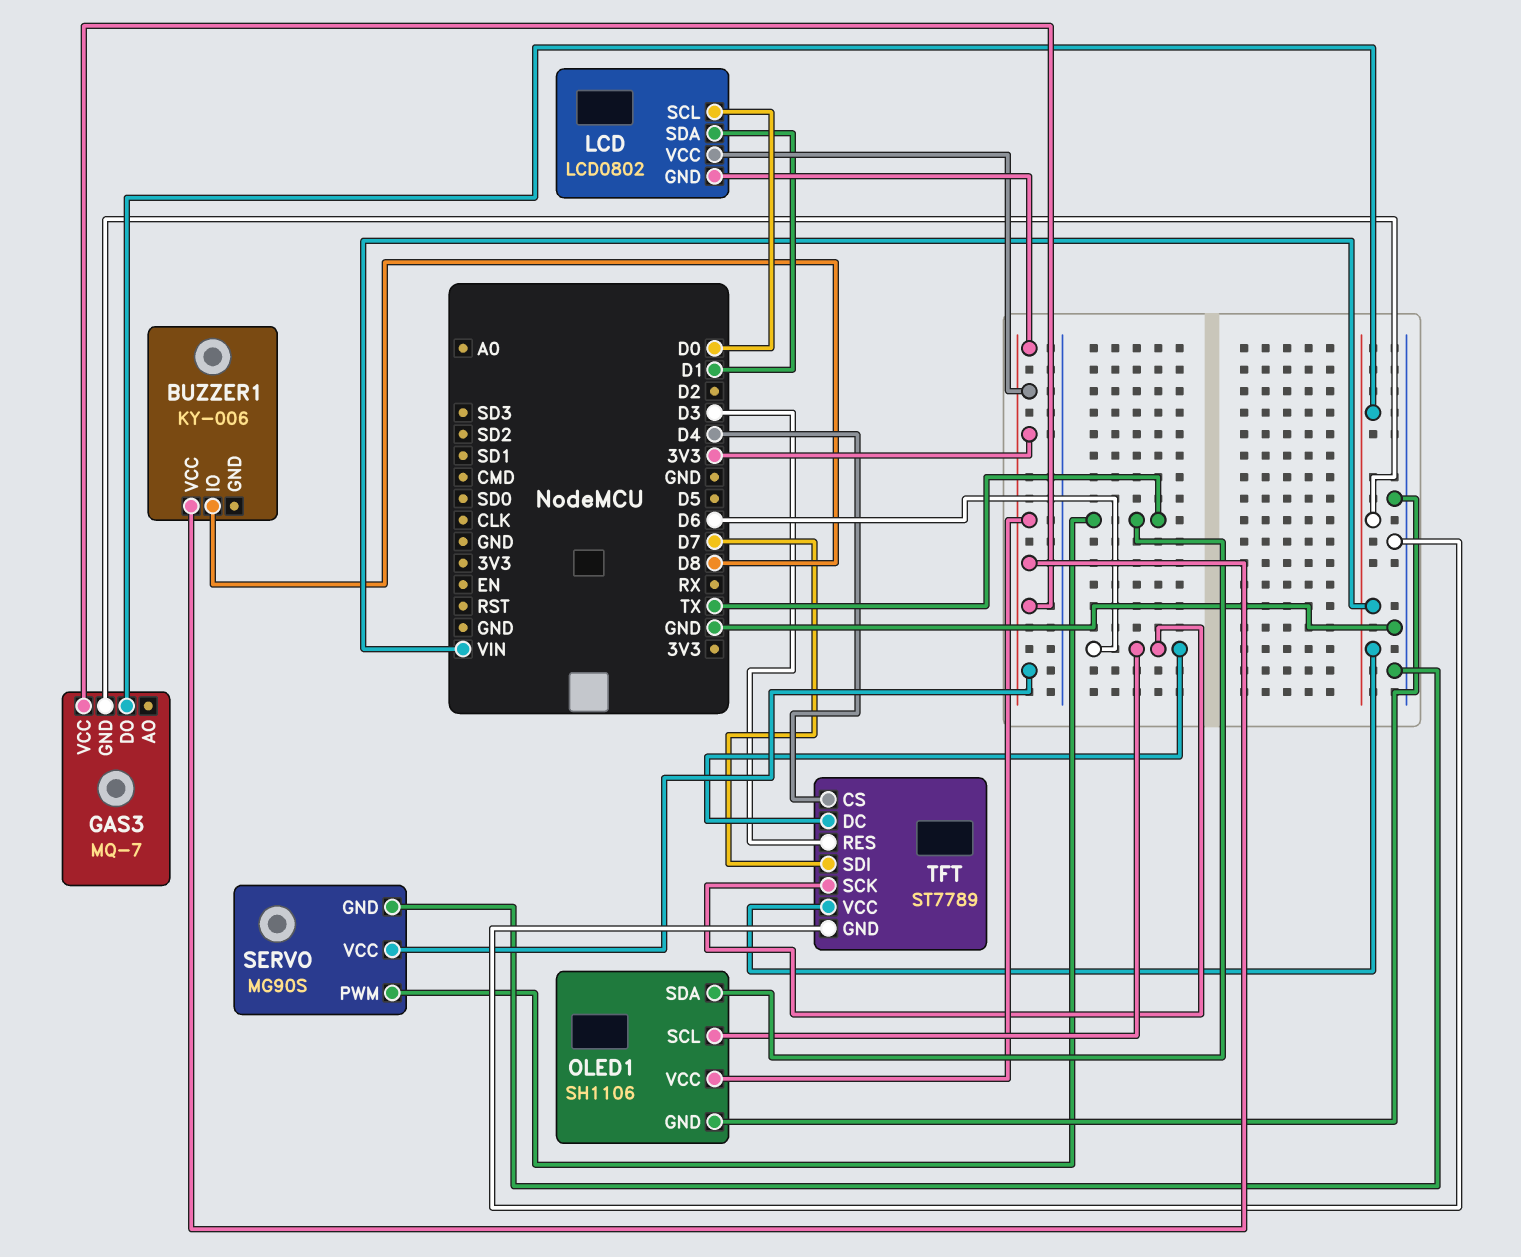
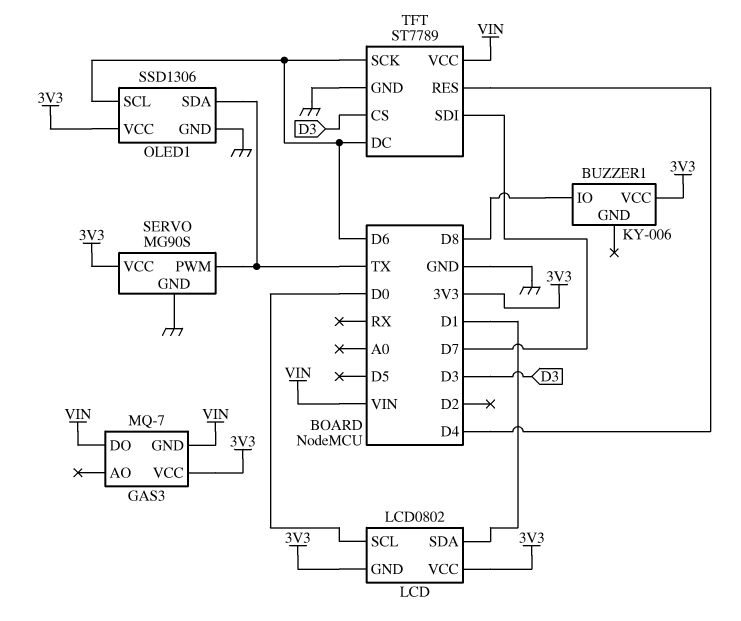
OLED1: SH1106 -> SSD1306
TFT pin CS: D4 -> D3
TFT pin RES: D3 -> D4

